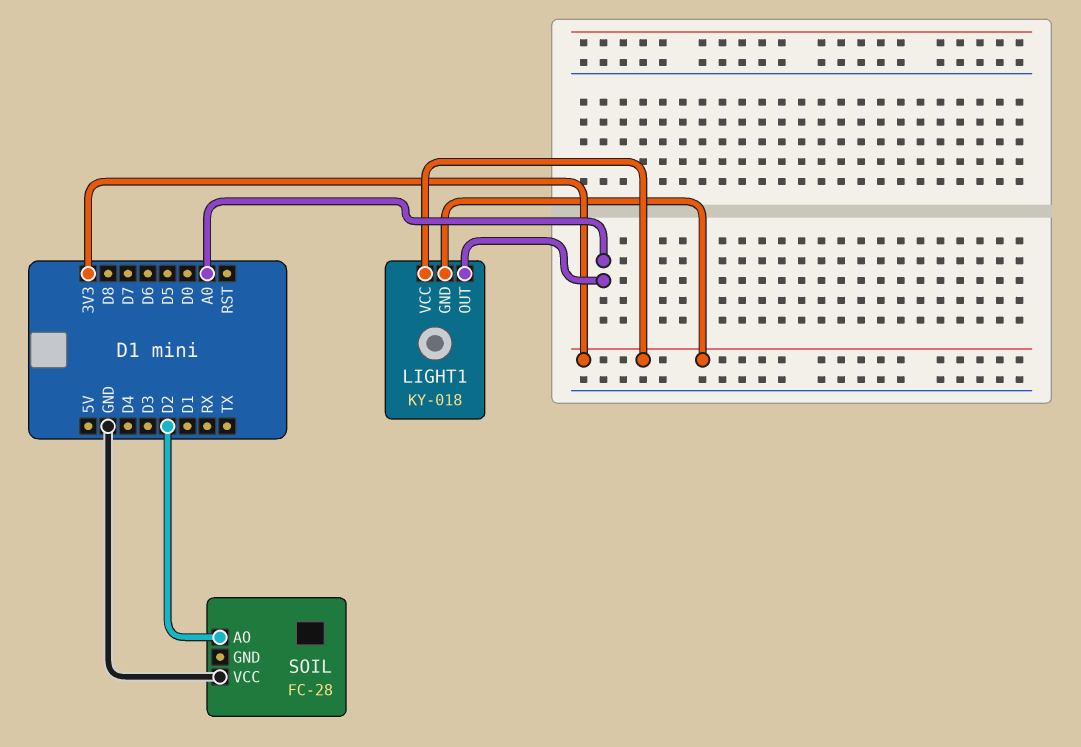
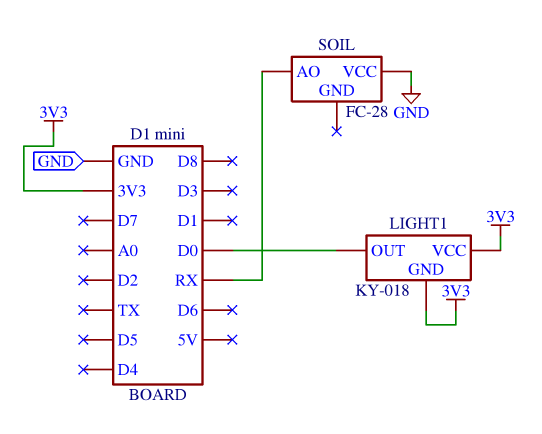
LIGHT1 pin OUT: A0 -> D0
SOIL pin AO: D2 -> RX

